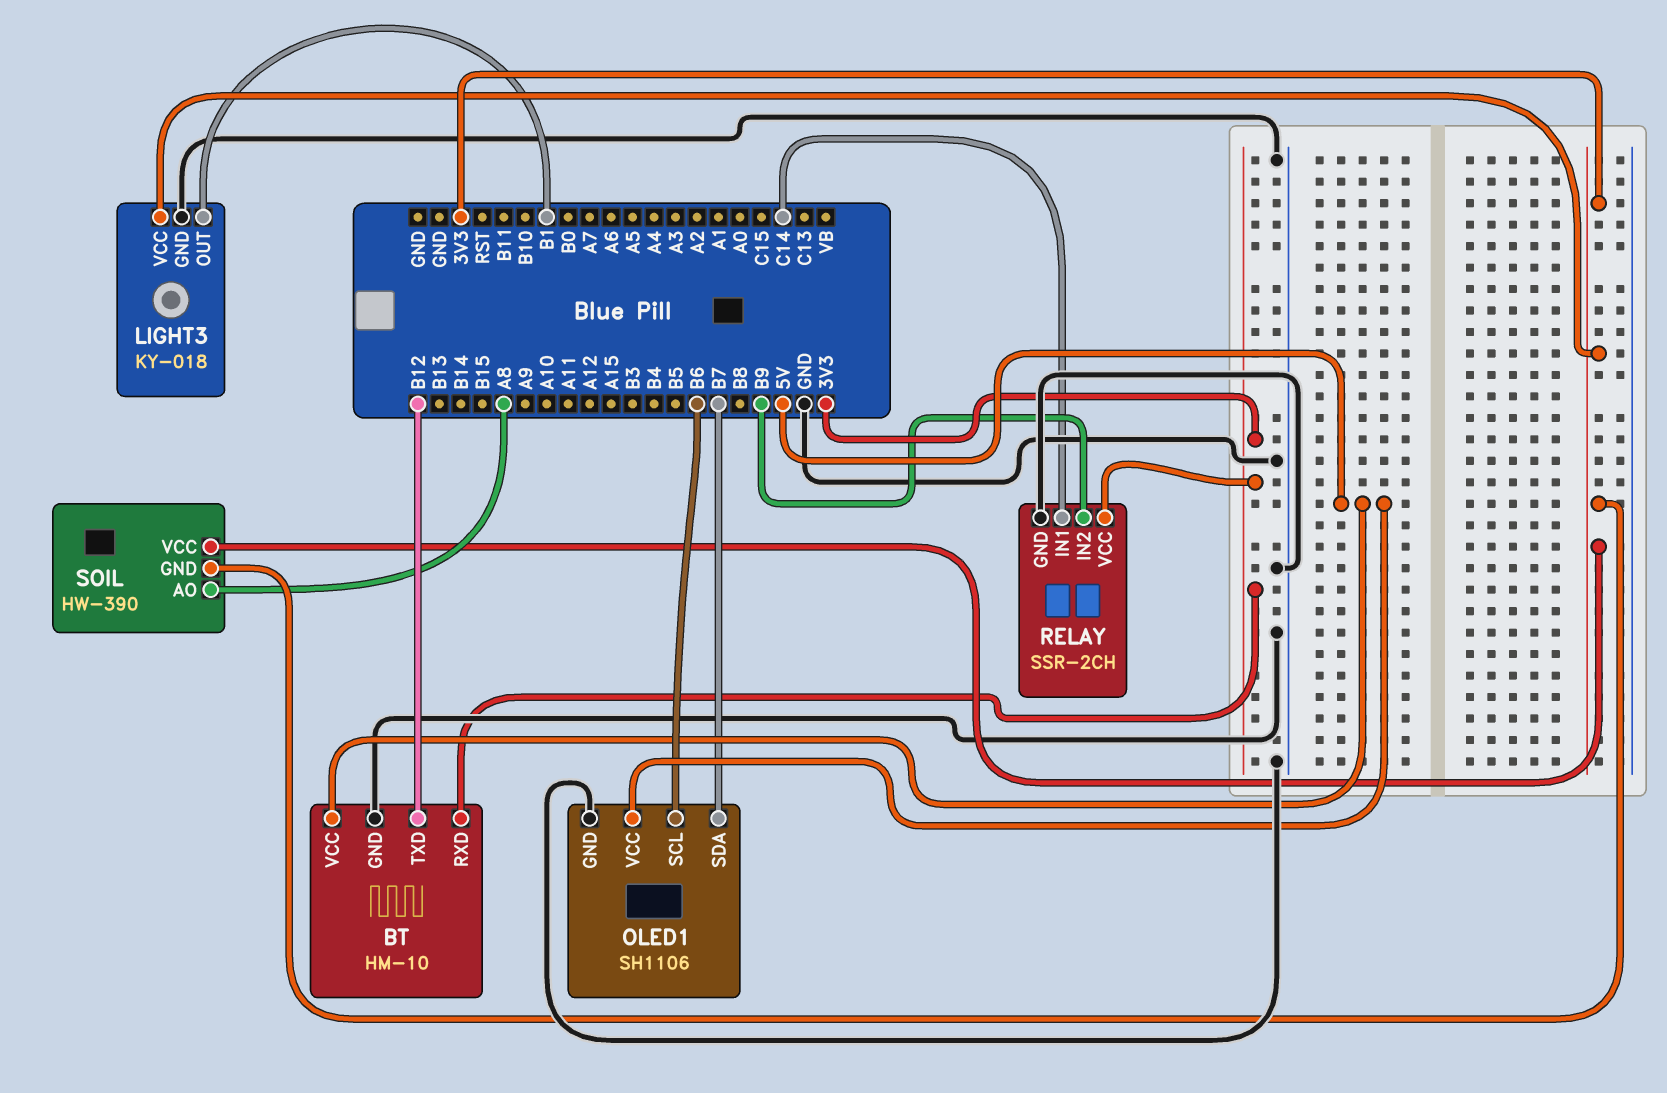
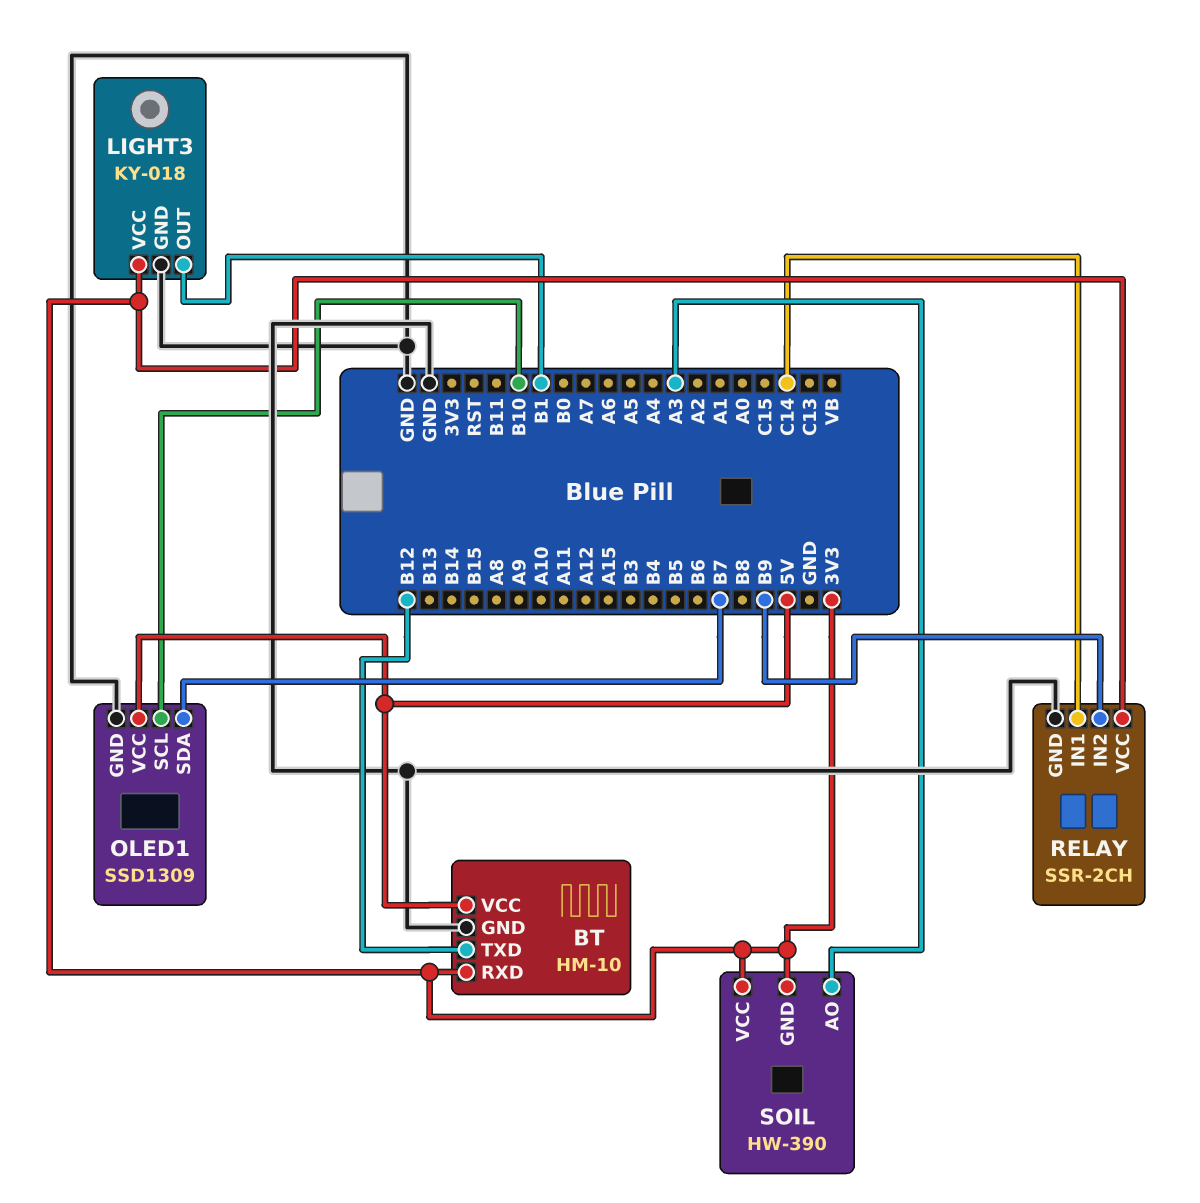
OLED1: SH1106 -> SSD1309
OLED1 pin SCL: B6 -> B10
SOIL pin AO: A8 -> A3

